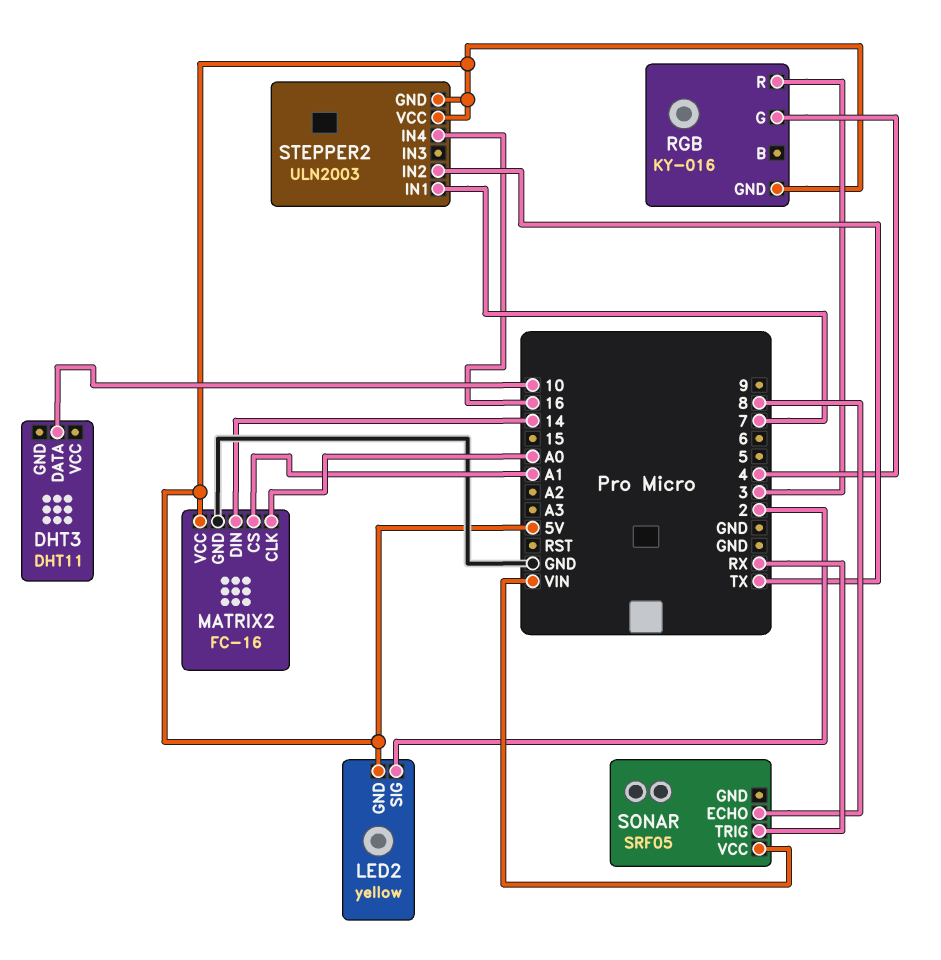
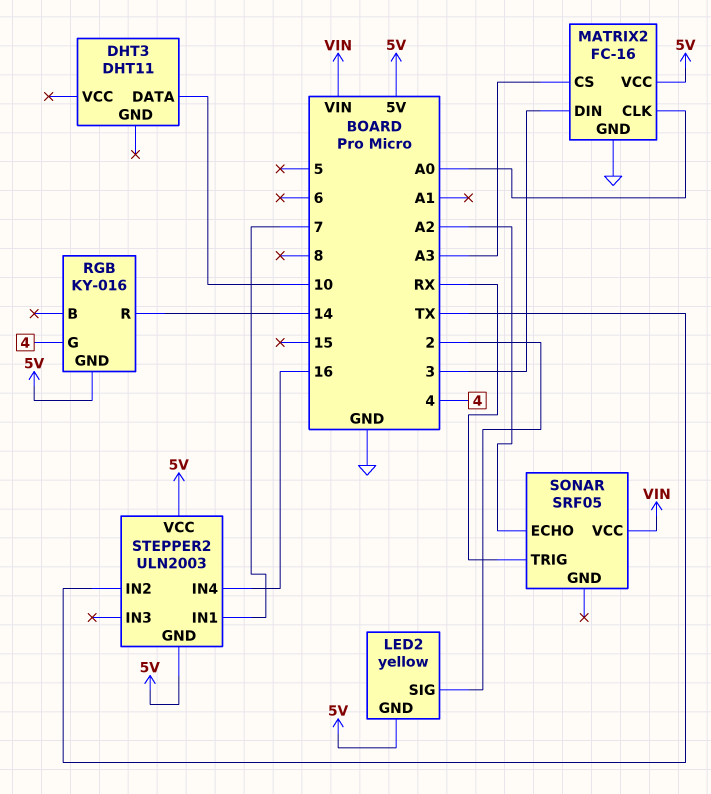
MATRIX2 pin CS: A1 -> A3
MATRIX2 pin DIN: 14 -> 3
RGB pin R: 3 -> 14
SONAR pin ECHO: 8 -> A2

